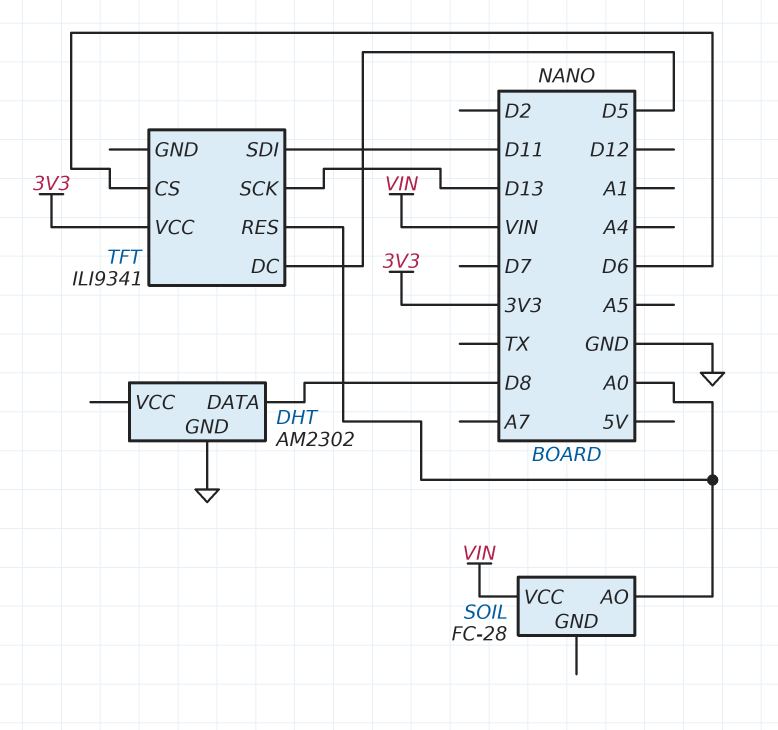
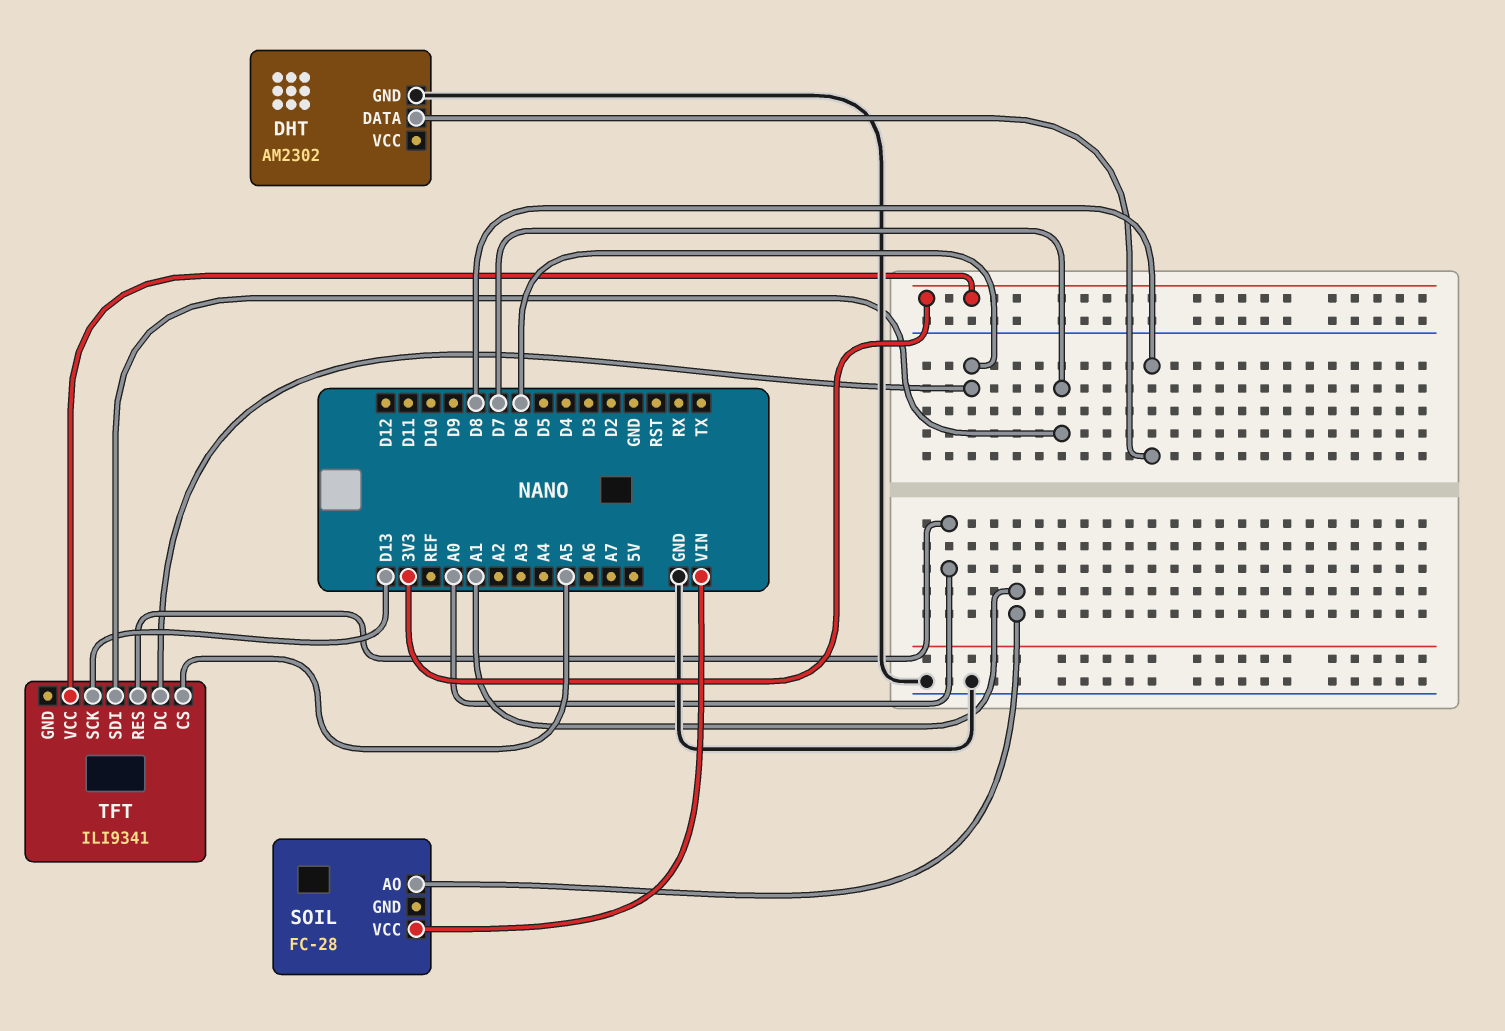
SOIL pin AO: A0 -> A1
TFT pin CS: D6 -> A5
TFT pin DC: D5 -> D6
TFT pin SDI: D11 -> D7

